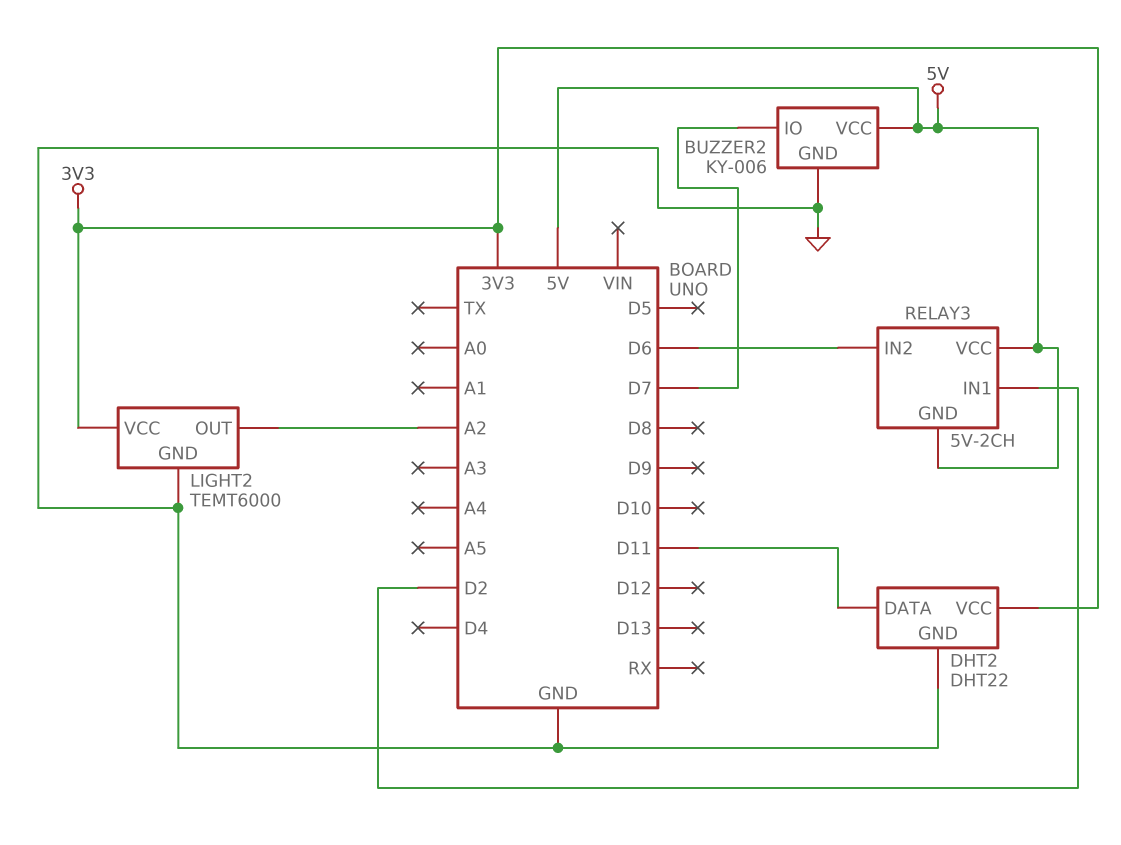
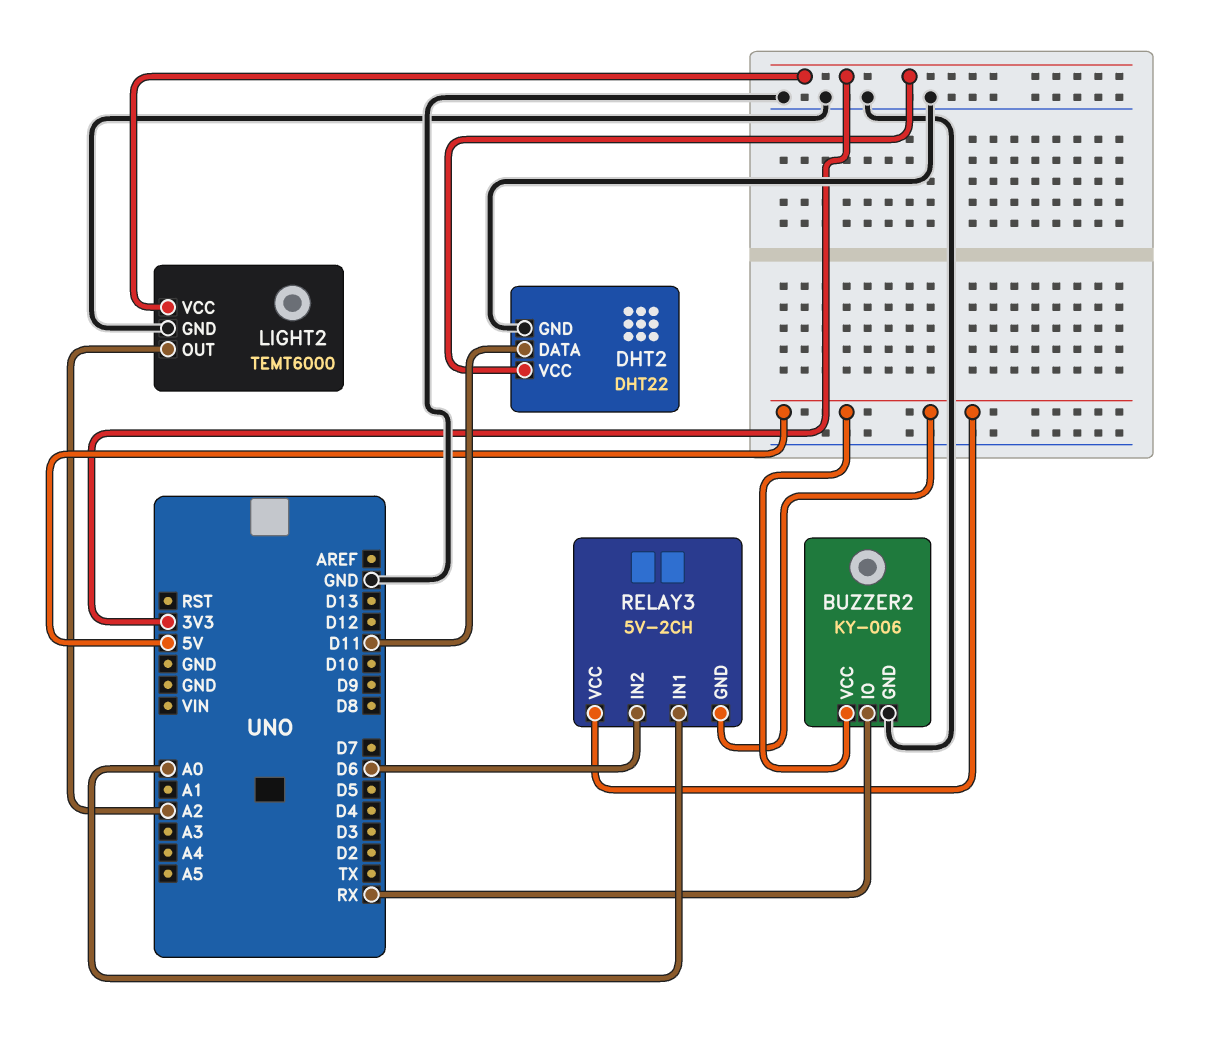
BUZZER2 pin IO: D7 -> RX
RELAY3 pin IN1: D2 -> A0

